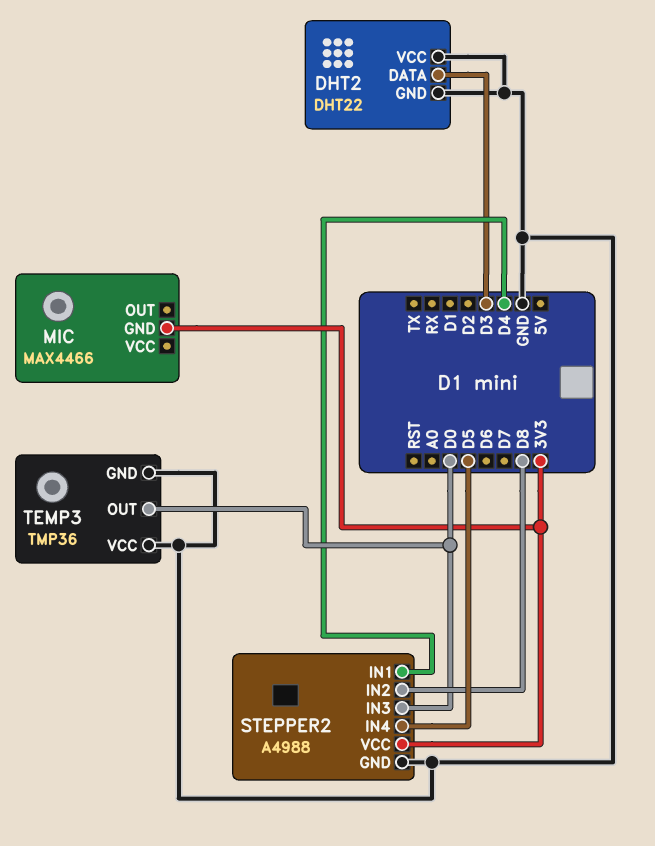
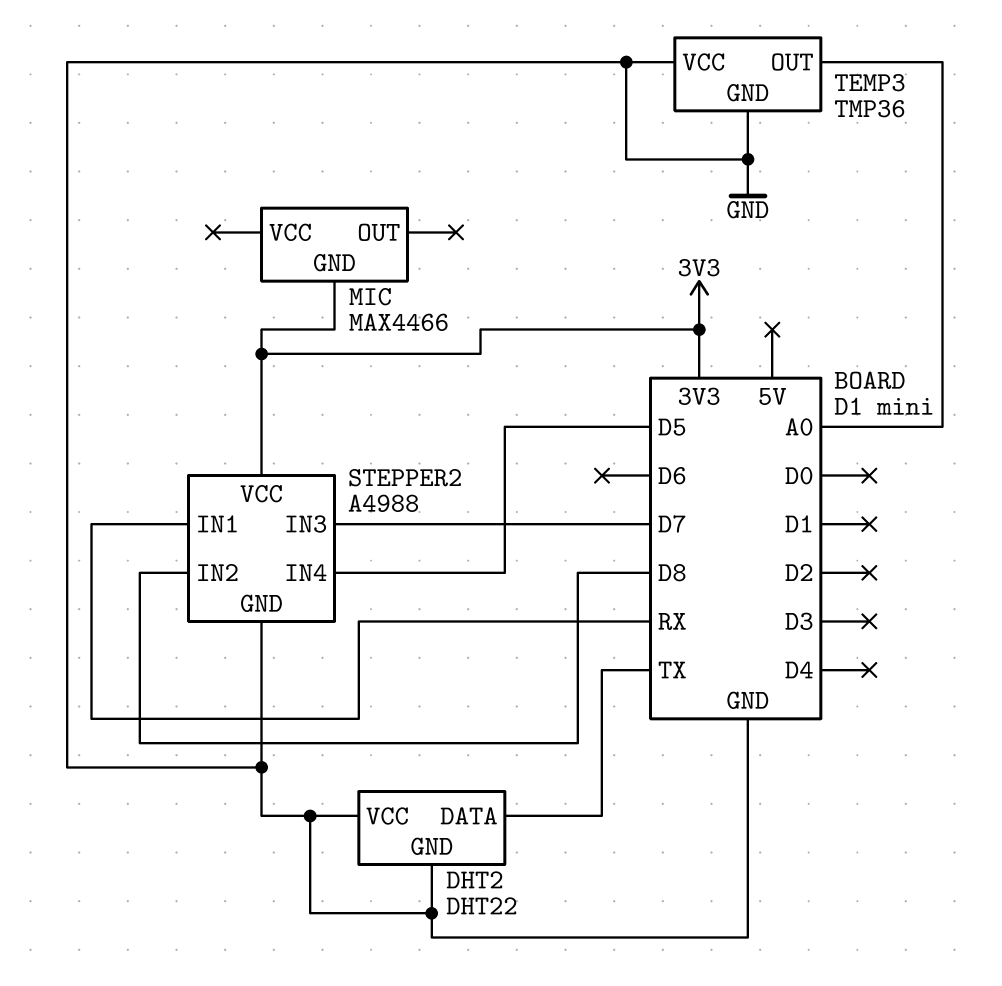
DHT2 pin DATA: D3 -> TX
STEPPER2 pin IN1: D4 -> RX
STEPPER2 pin IN3: D0 -> D7
TEMP3 pin OUT: D0 -> A0

